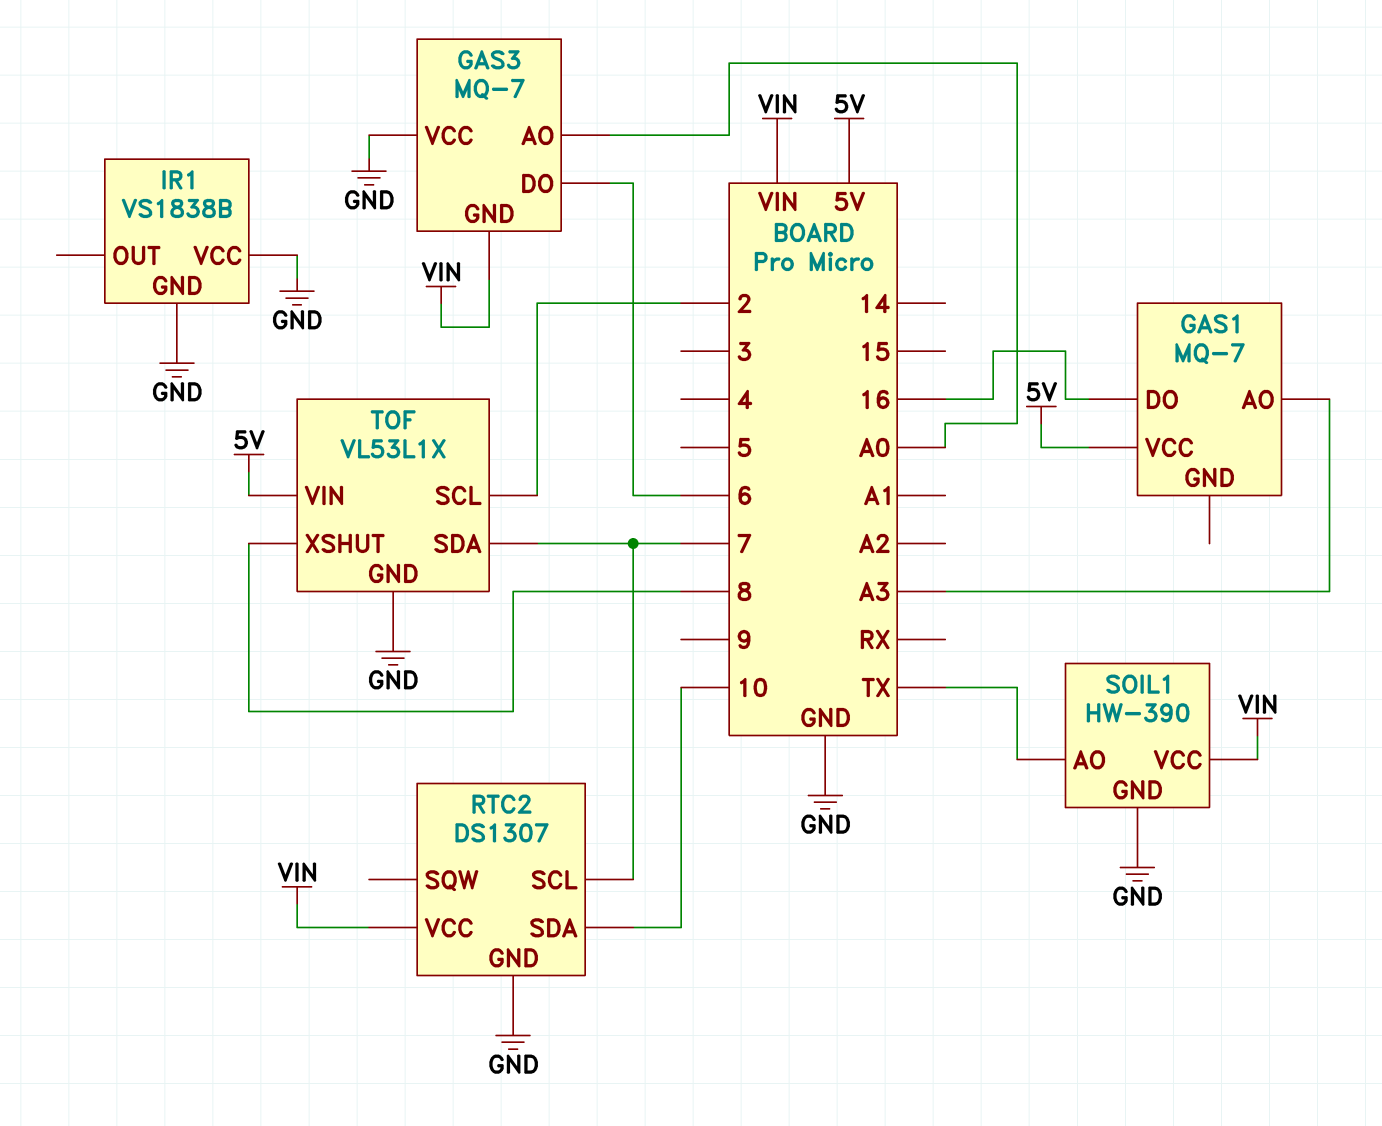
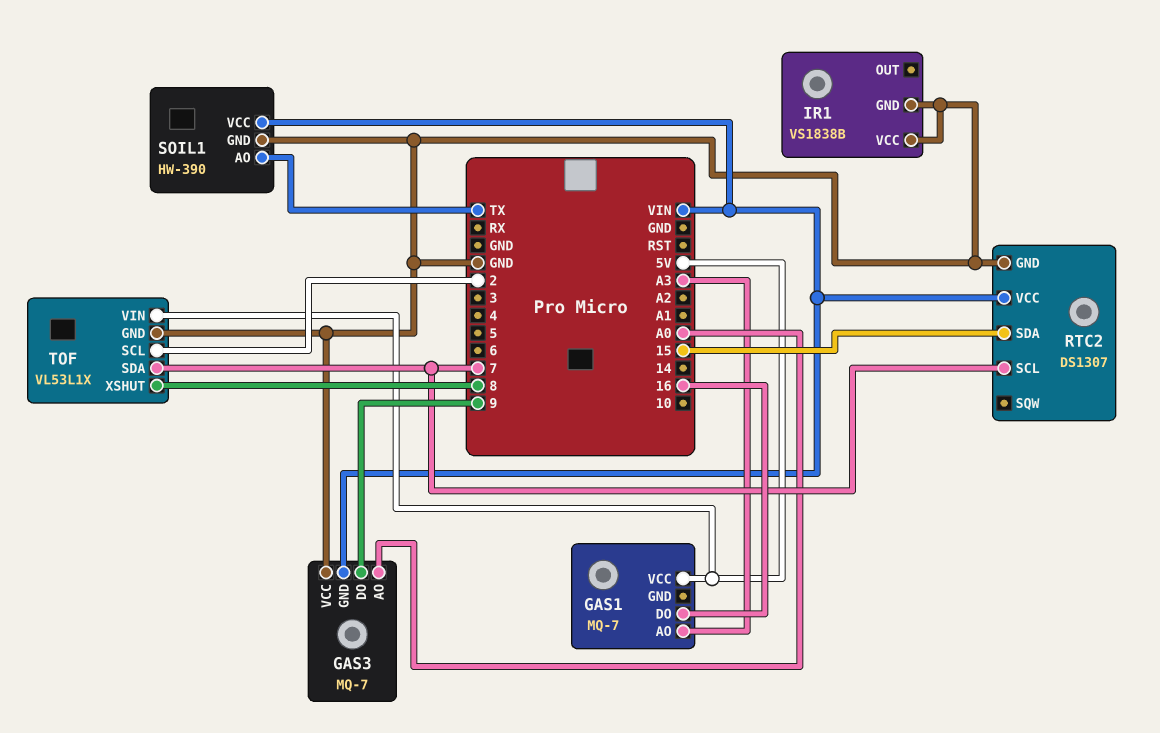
GAS3 pin DO: 6 -> 9
RTC2 pin SDA: 10 -> 15

